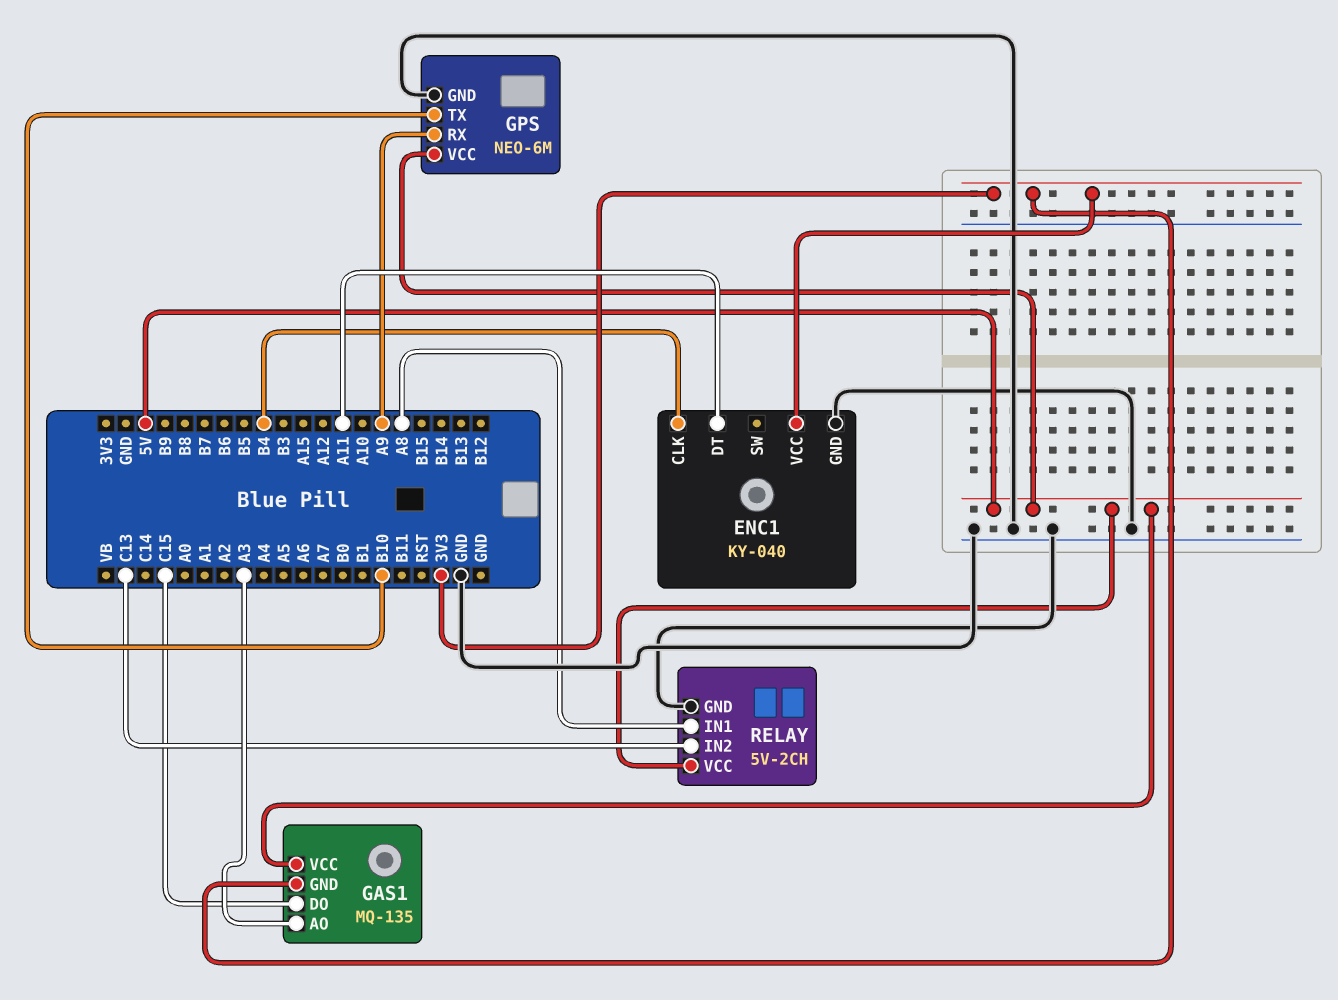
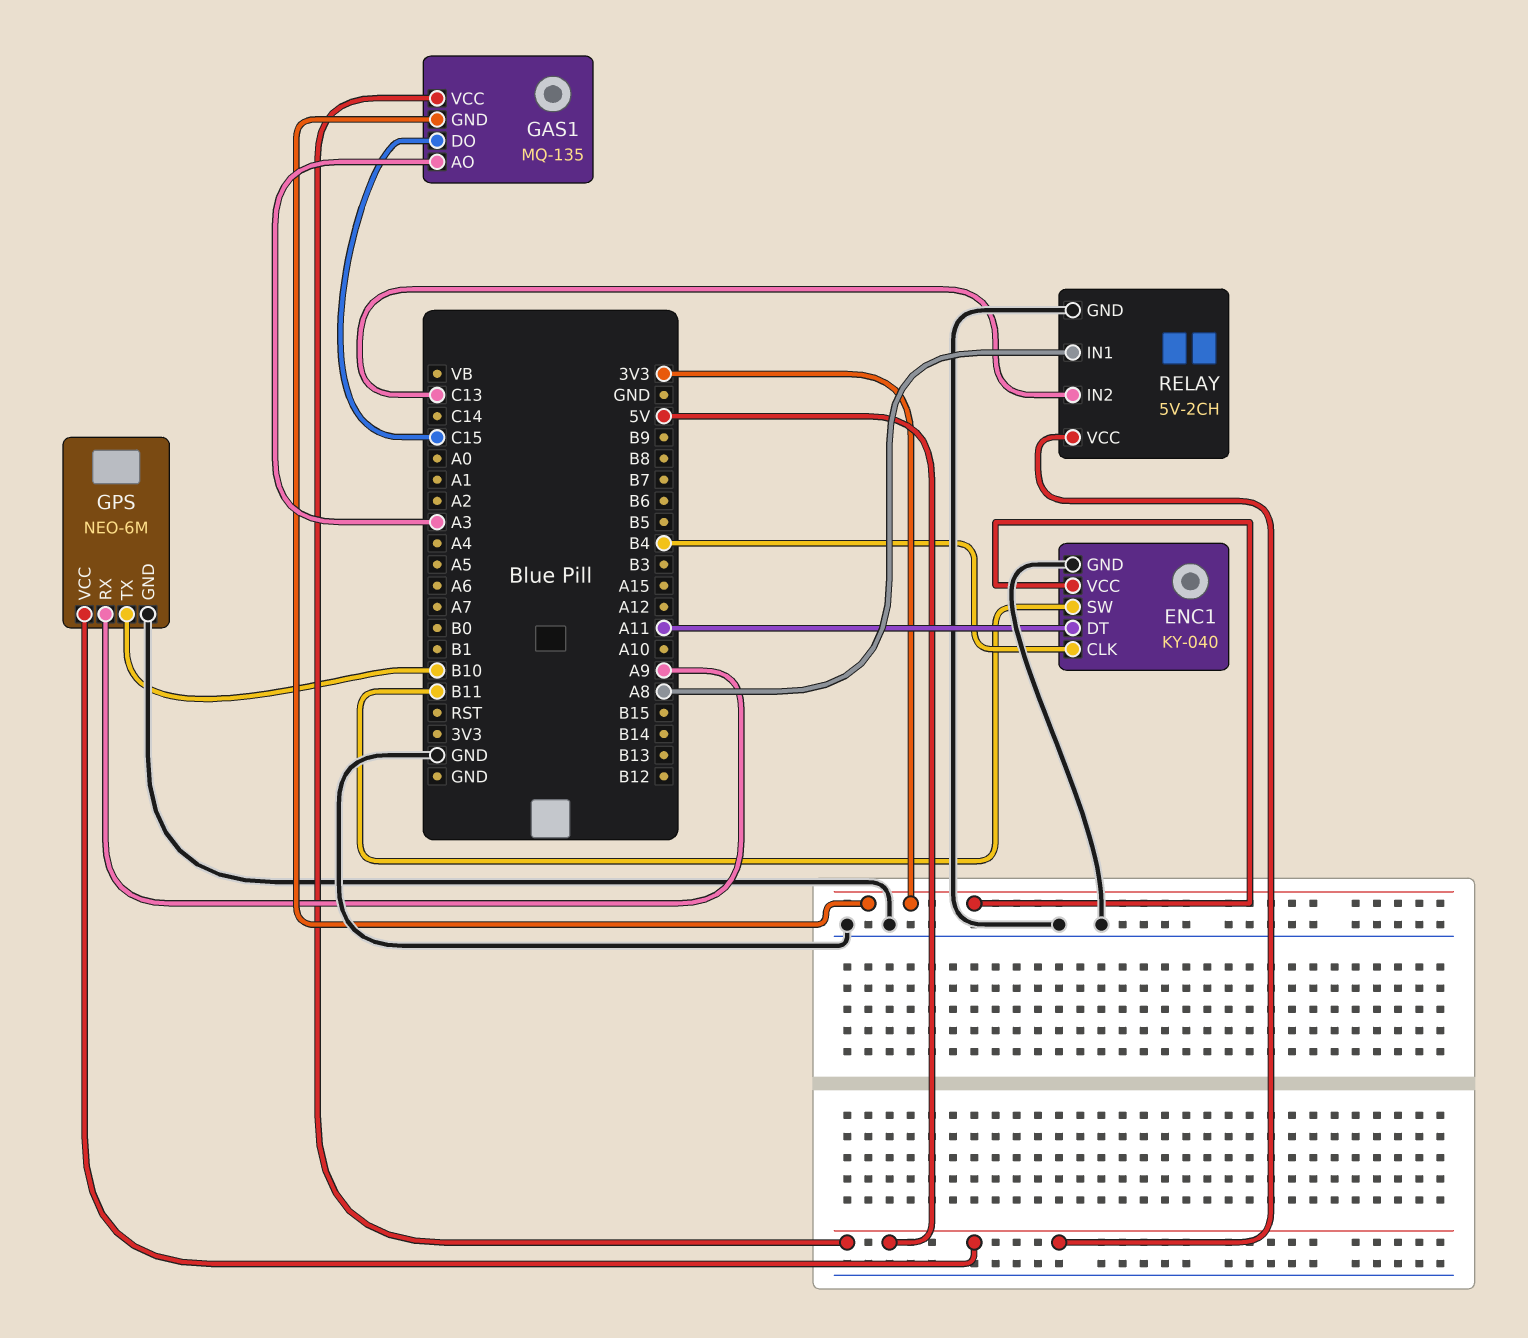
ENC1 pin SW: none -> B11

